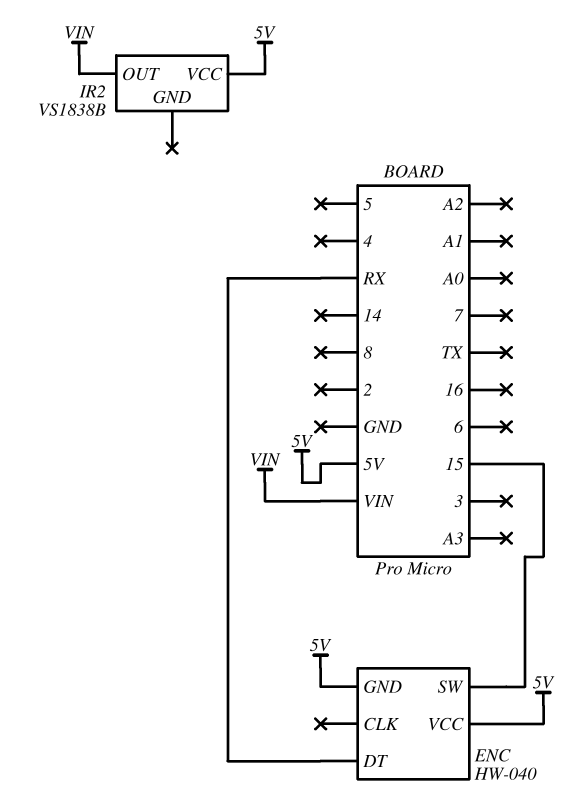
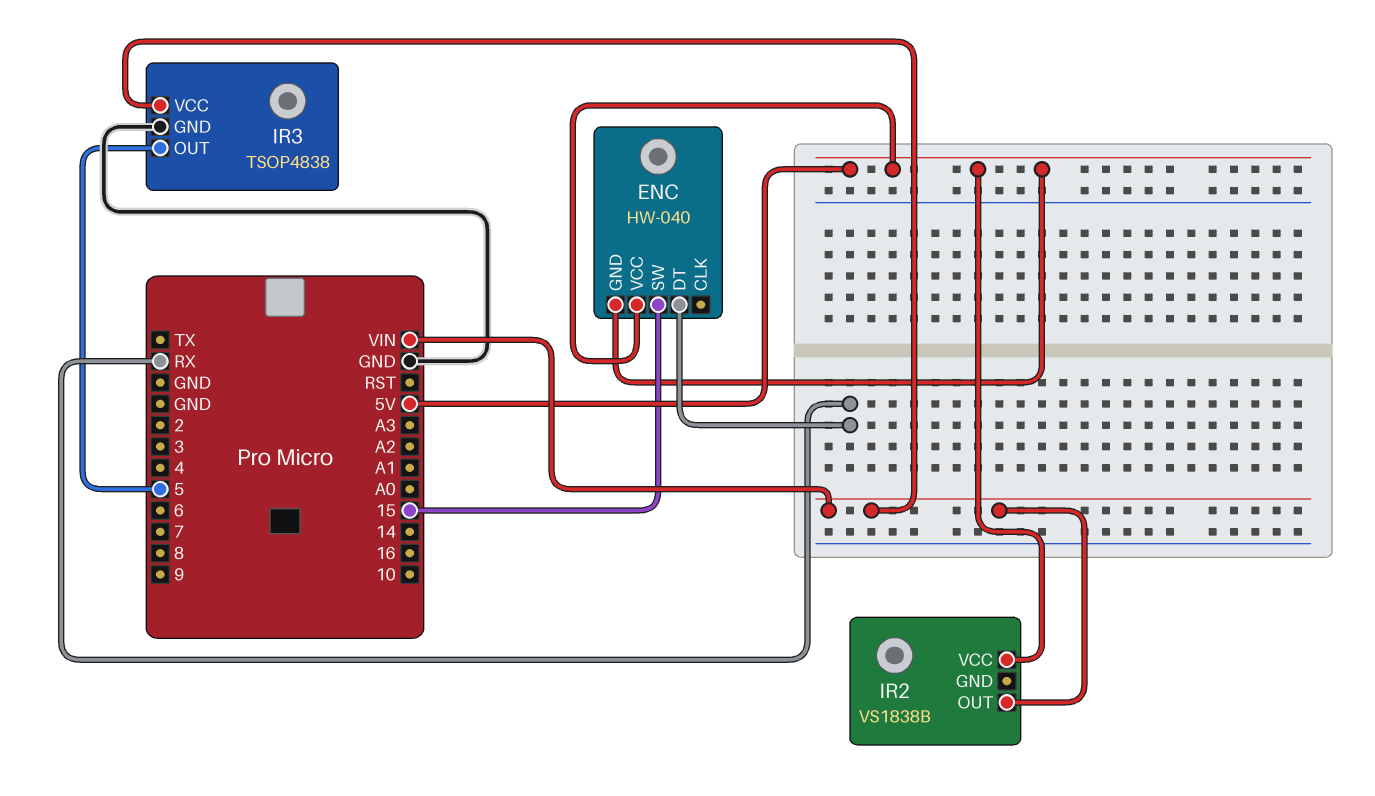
IR3: none -> TSOP4838
IR3 pin GND: none -> GND
IR3 pin OUT: none -> 5
IR3 pin VCC: none -> VIN

